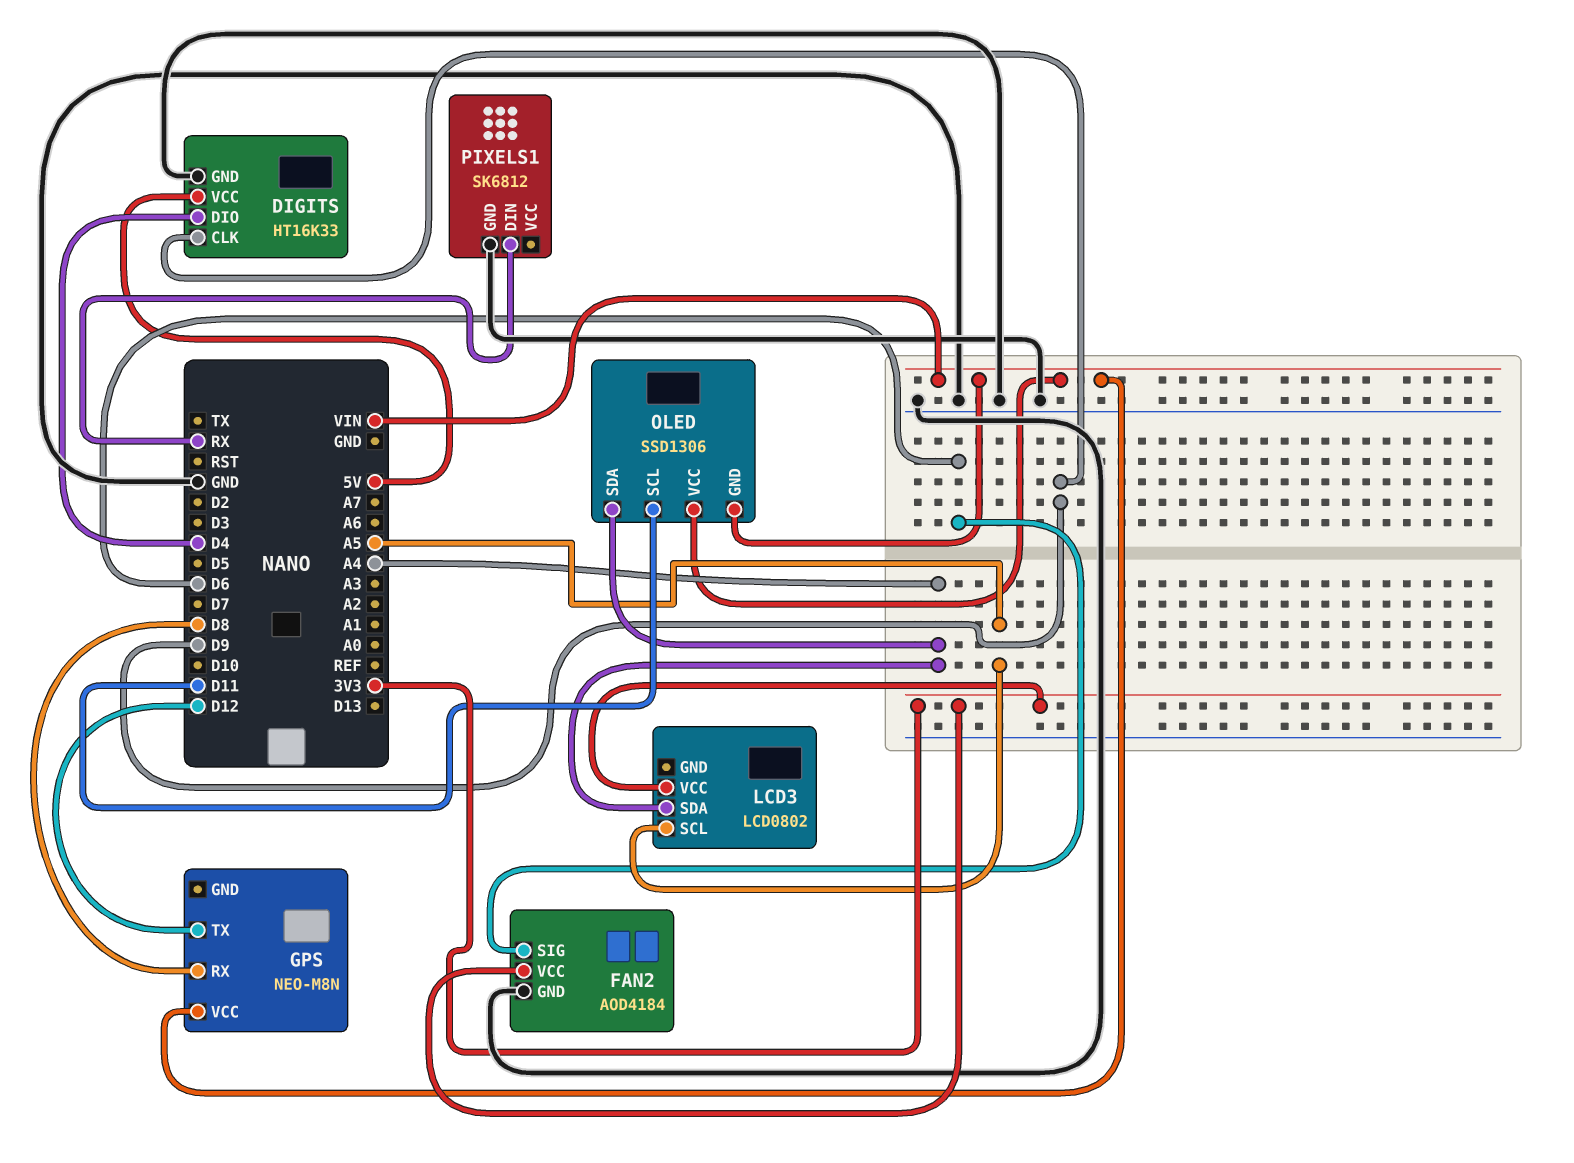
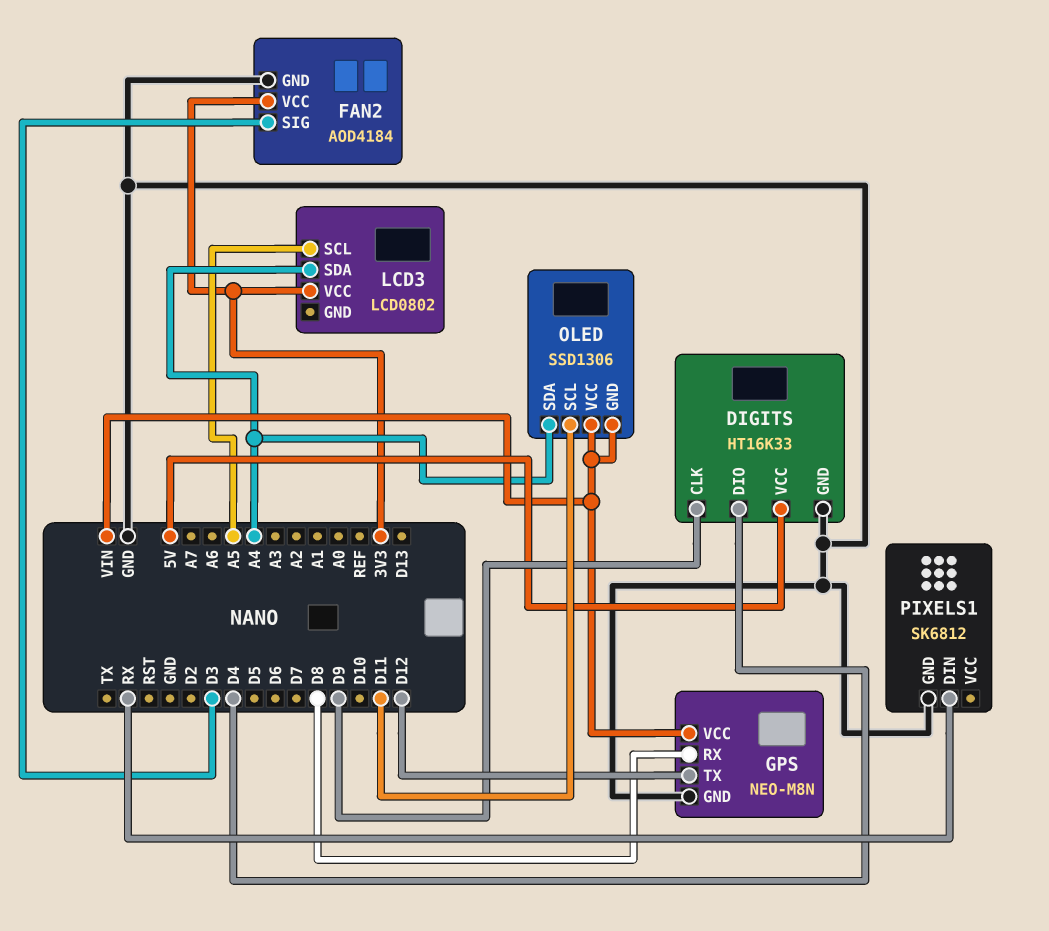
FAN2 pin SIG: D6 -> D3
GPS pin GND: none -> GND

